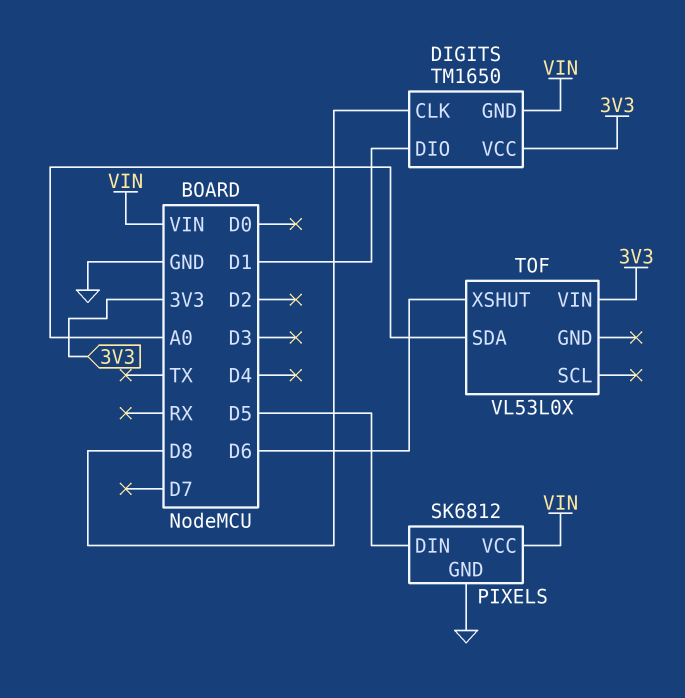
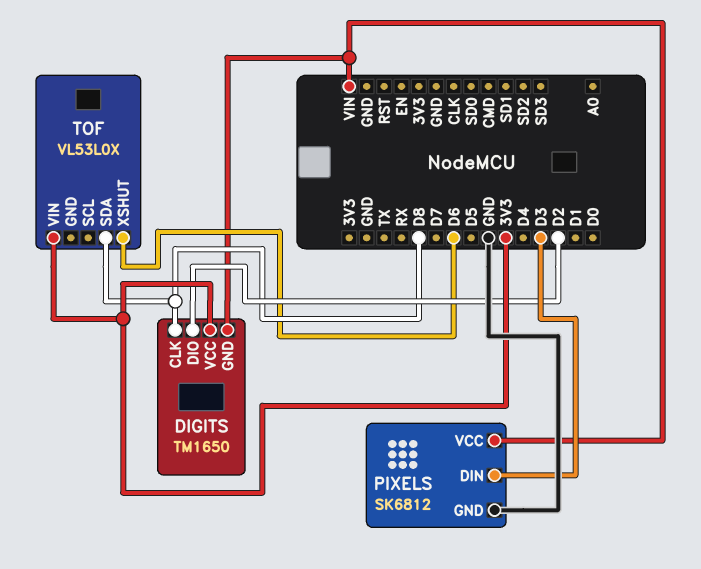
DIGITS pin DIO: D1 -> D2
PIXELS pin DIN: D5 -> D3
TOF pin SDA: A0 -> D8

